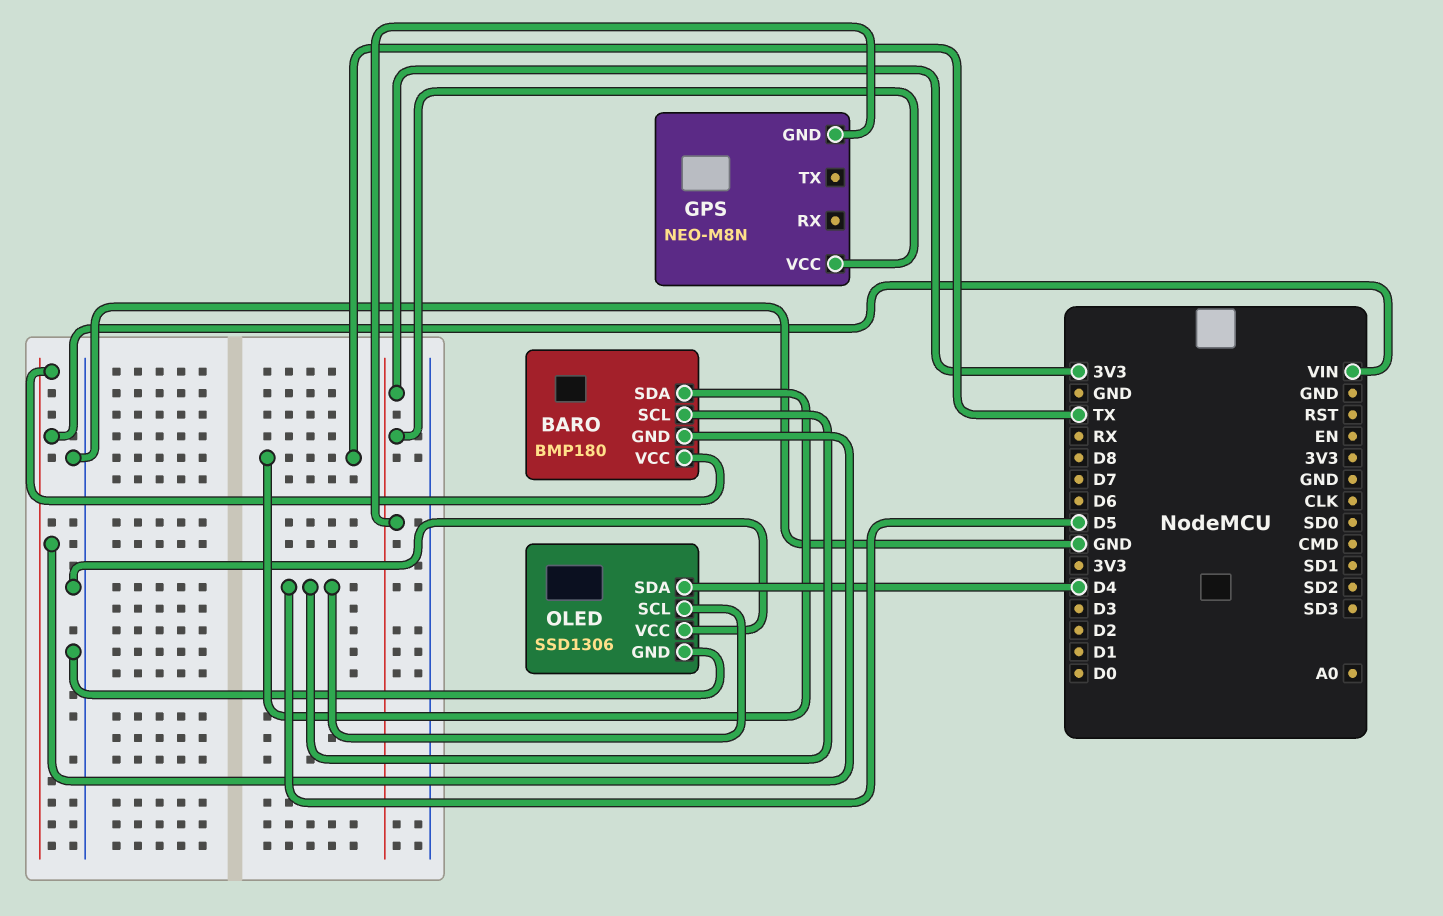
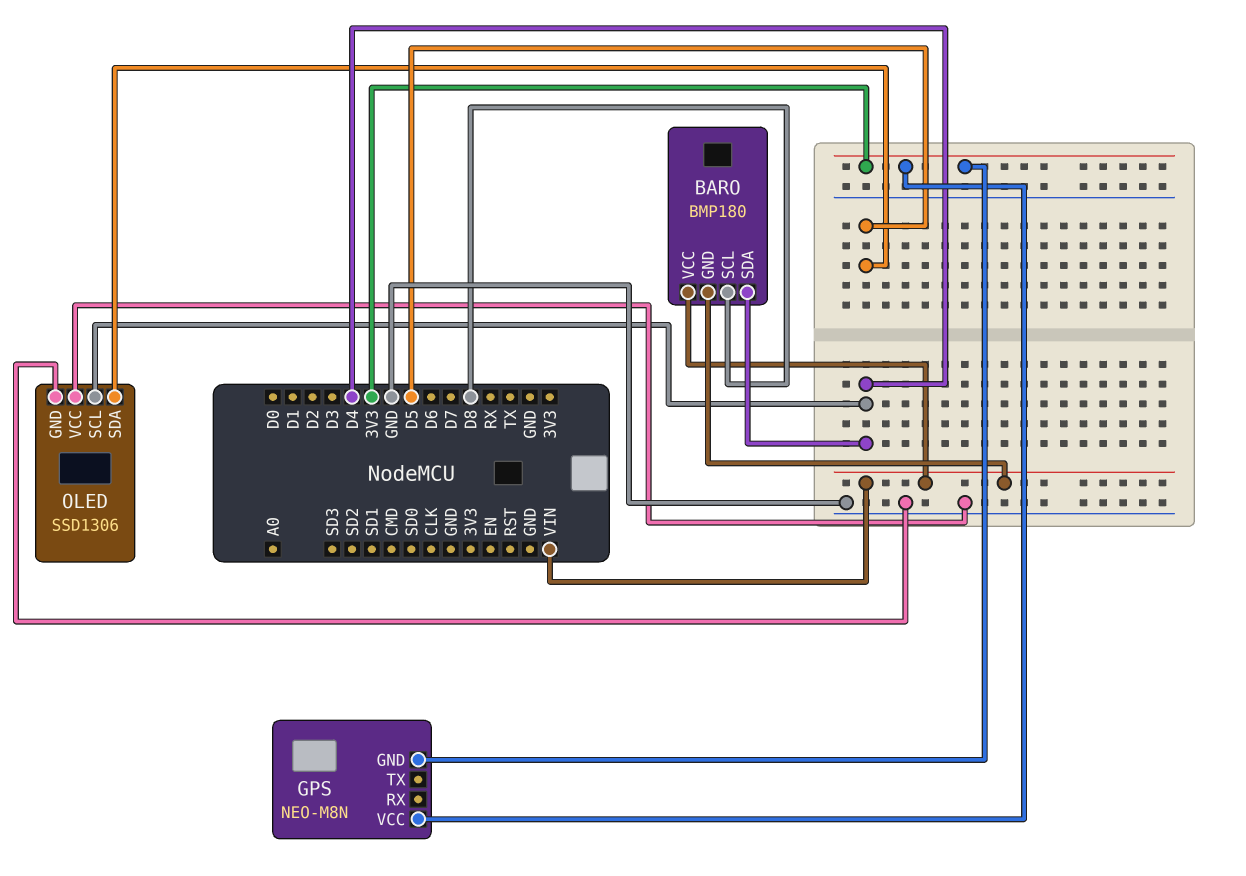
BARO pin SCL: D5 -> D8
BARO pin SDA: TX -> D4
OLED pin SCL: D5 -> D4
OLED pin SDA: D4 -> D5

